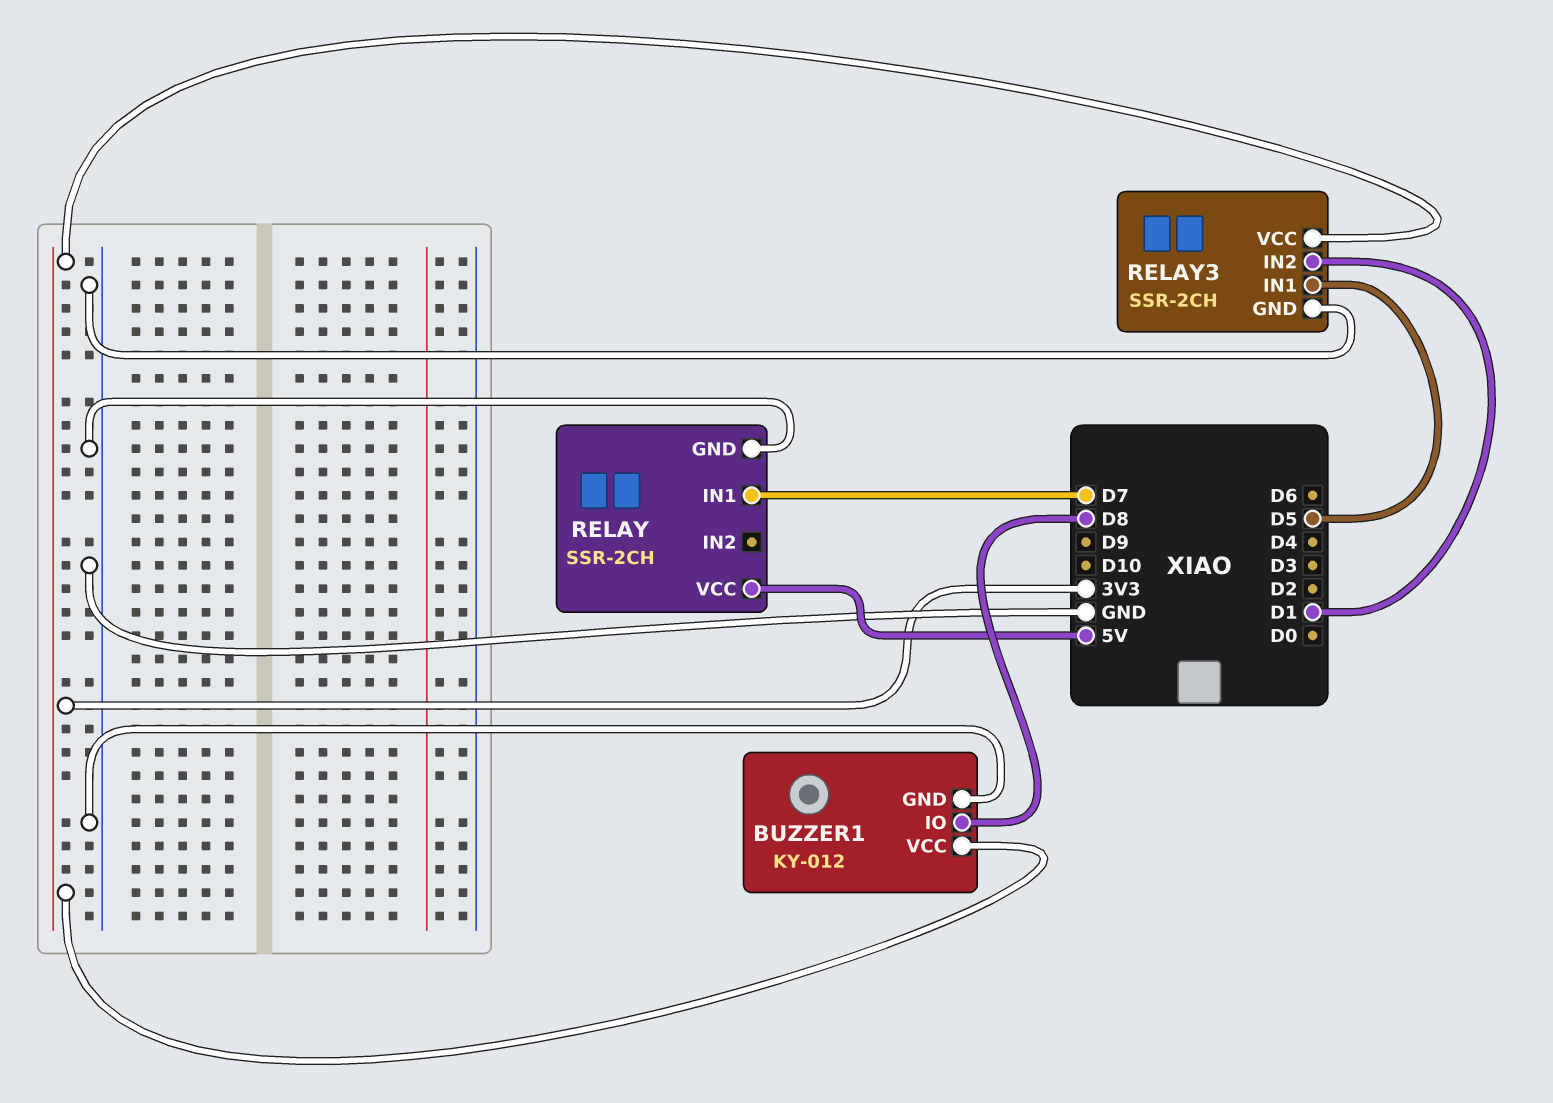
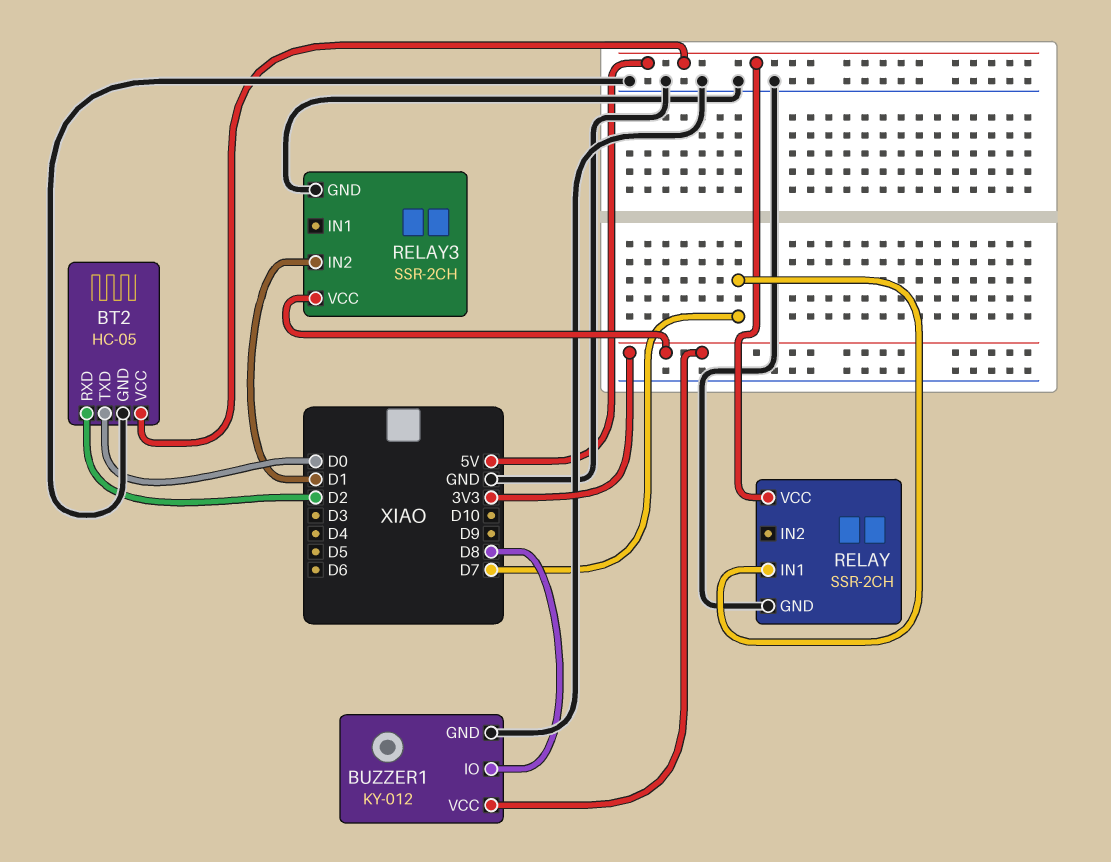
BT2: none -> HC-05
BT2 pin GND: none -> GND
BT2 pin RXD: none -> D2
BT2 pin TXD: none -> D0
BT2 pin VCC: none -> 5V
RELAY3 pin IN1: D5 -> none

